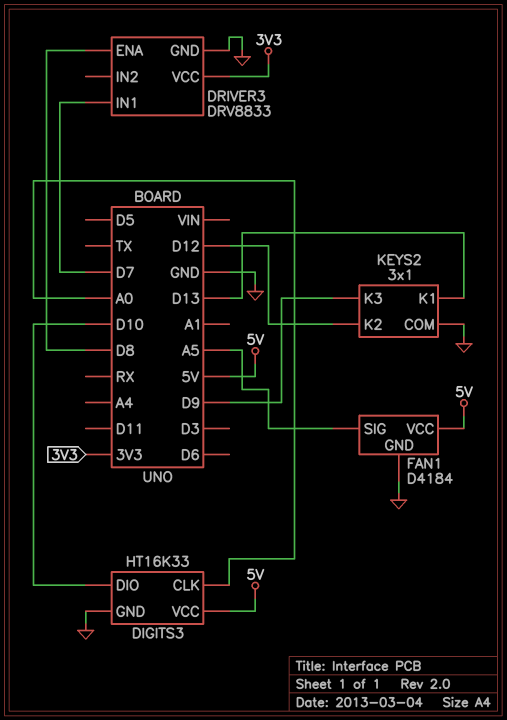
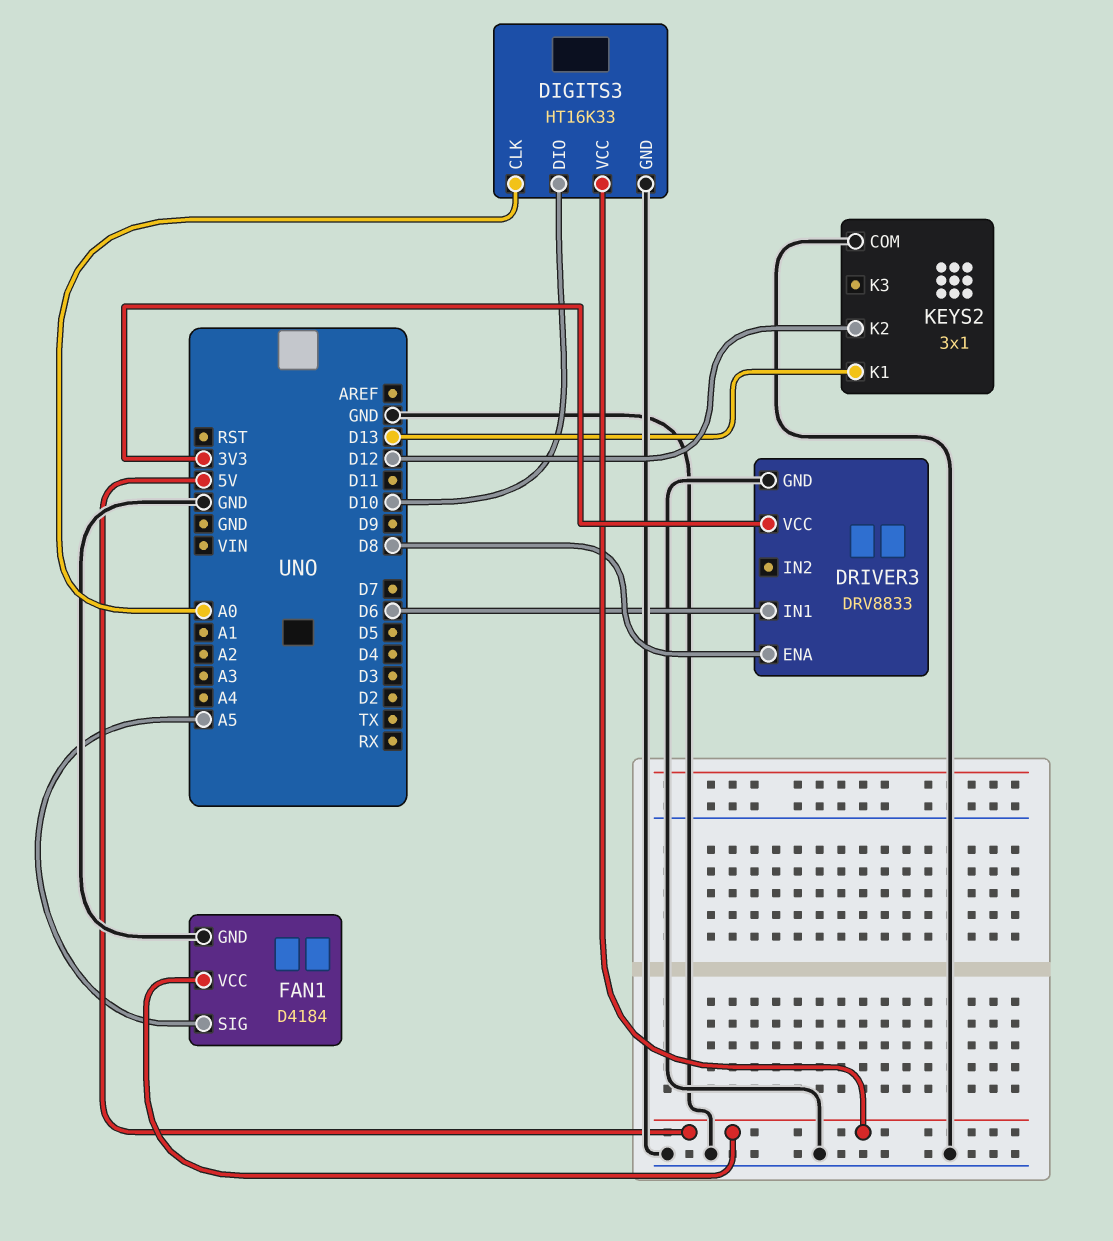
DRIVER3 pin IN1: D7 -> D6
KEYS2 pin K3: D9 -> none

